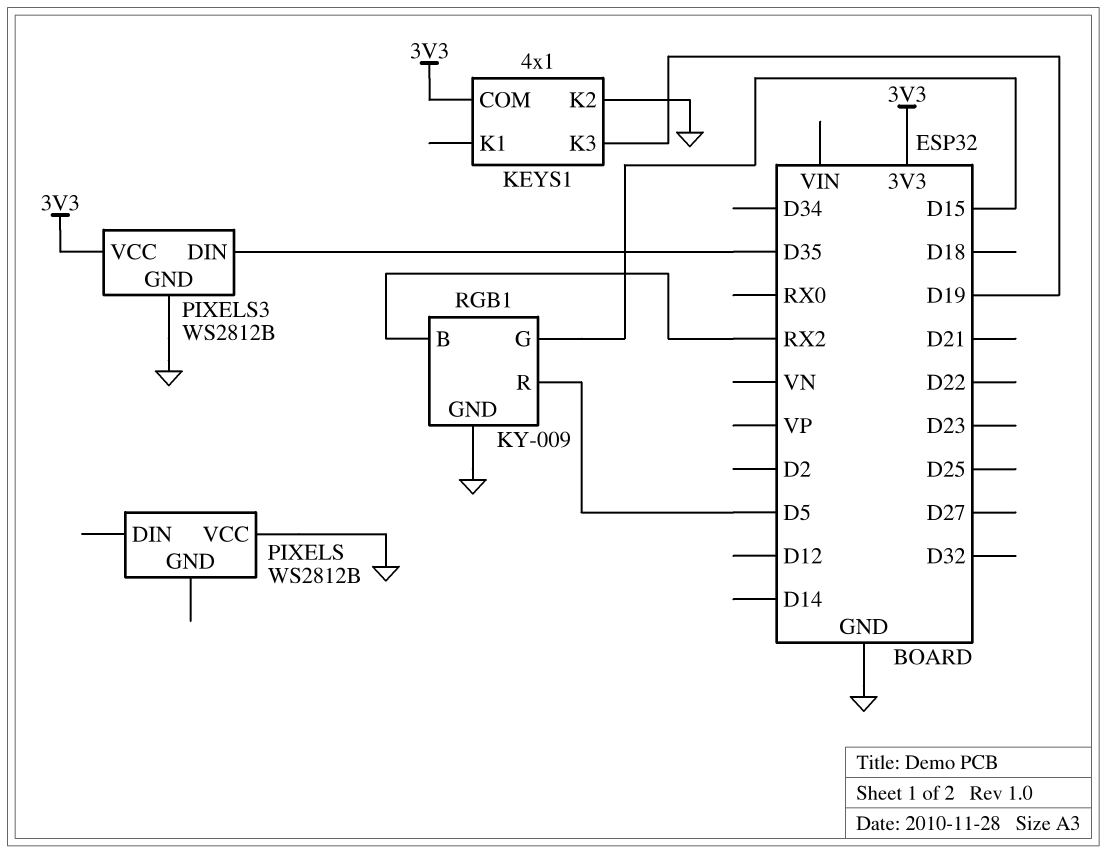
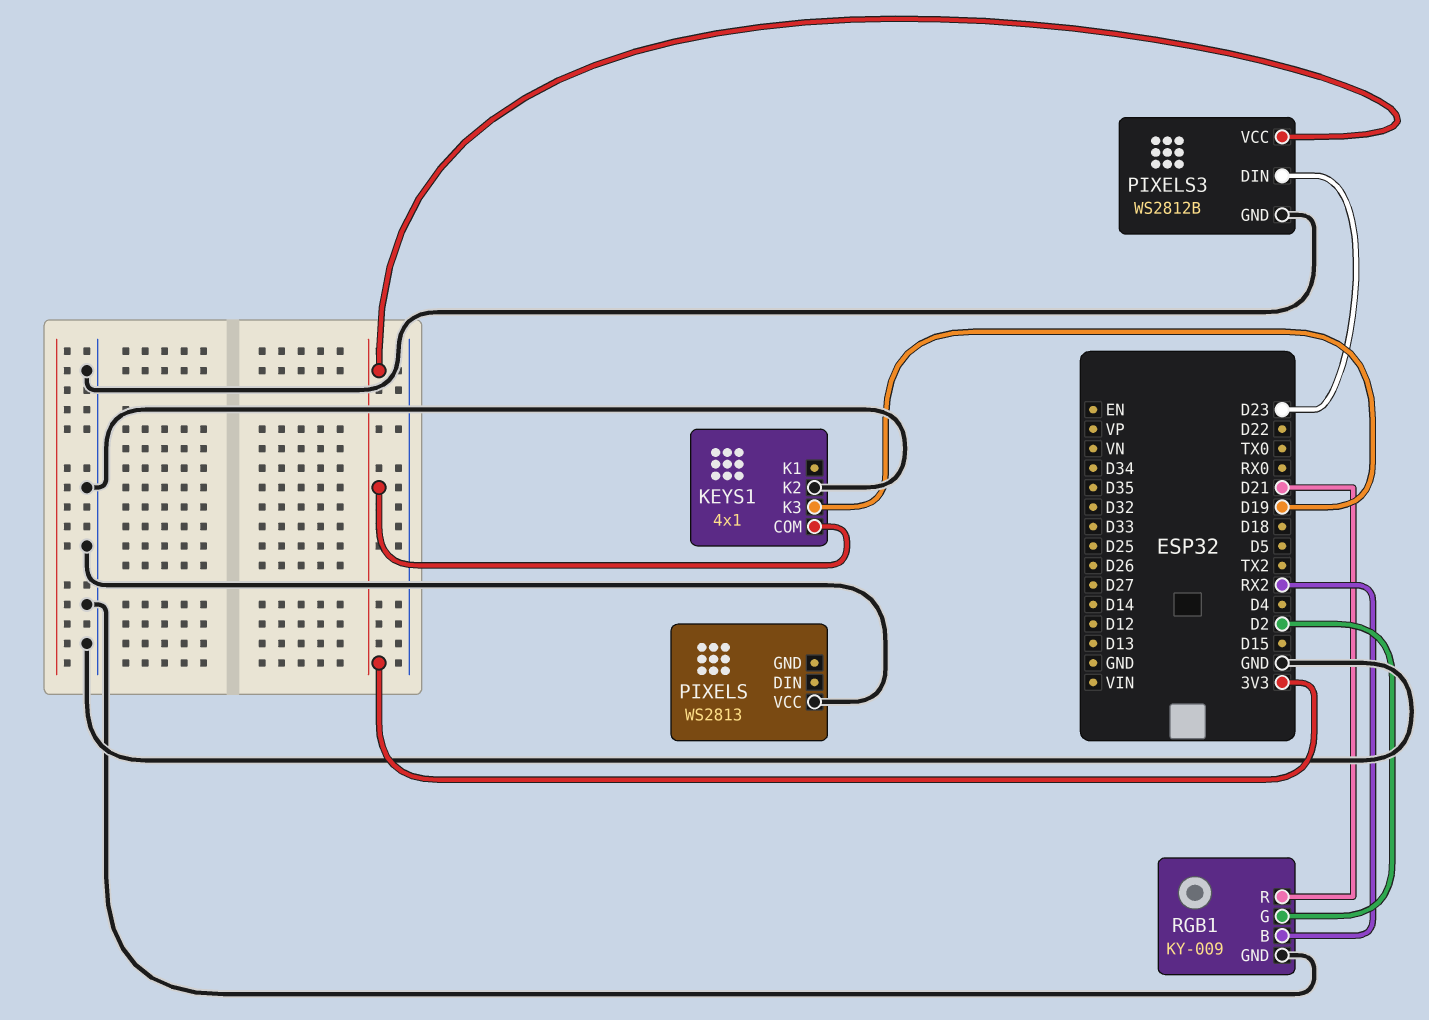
PIXELS: WS2812B -> WS2813
PIXELS3 pin DIN: D35 -> D23
RGB1 pin G: D15 -> D2
RGB1 pin R: D5 -> D21

